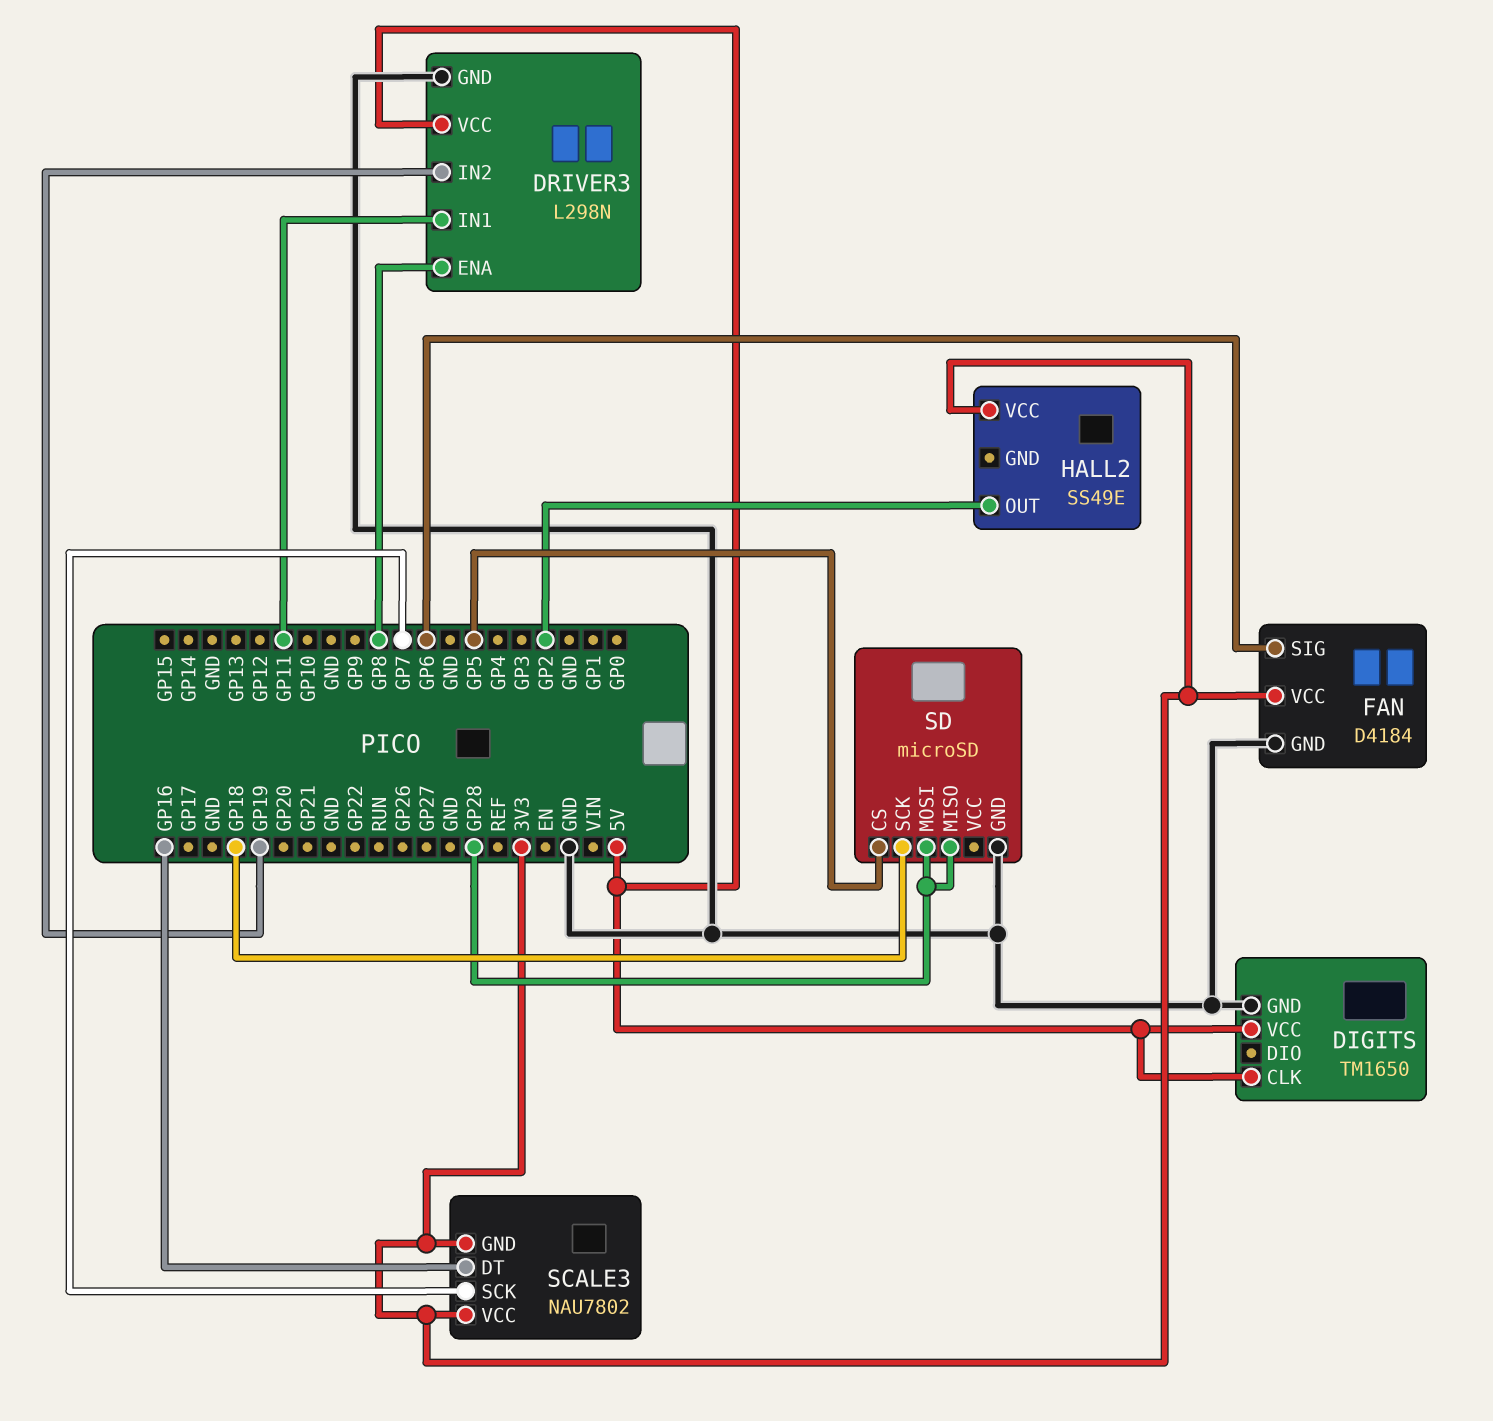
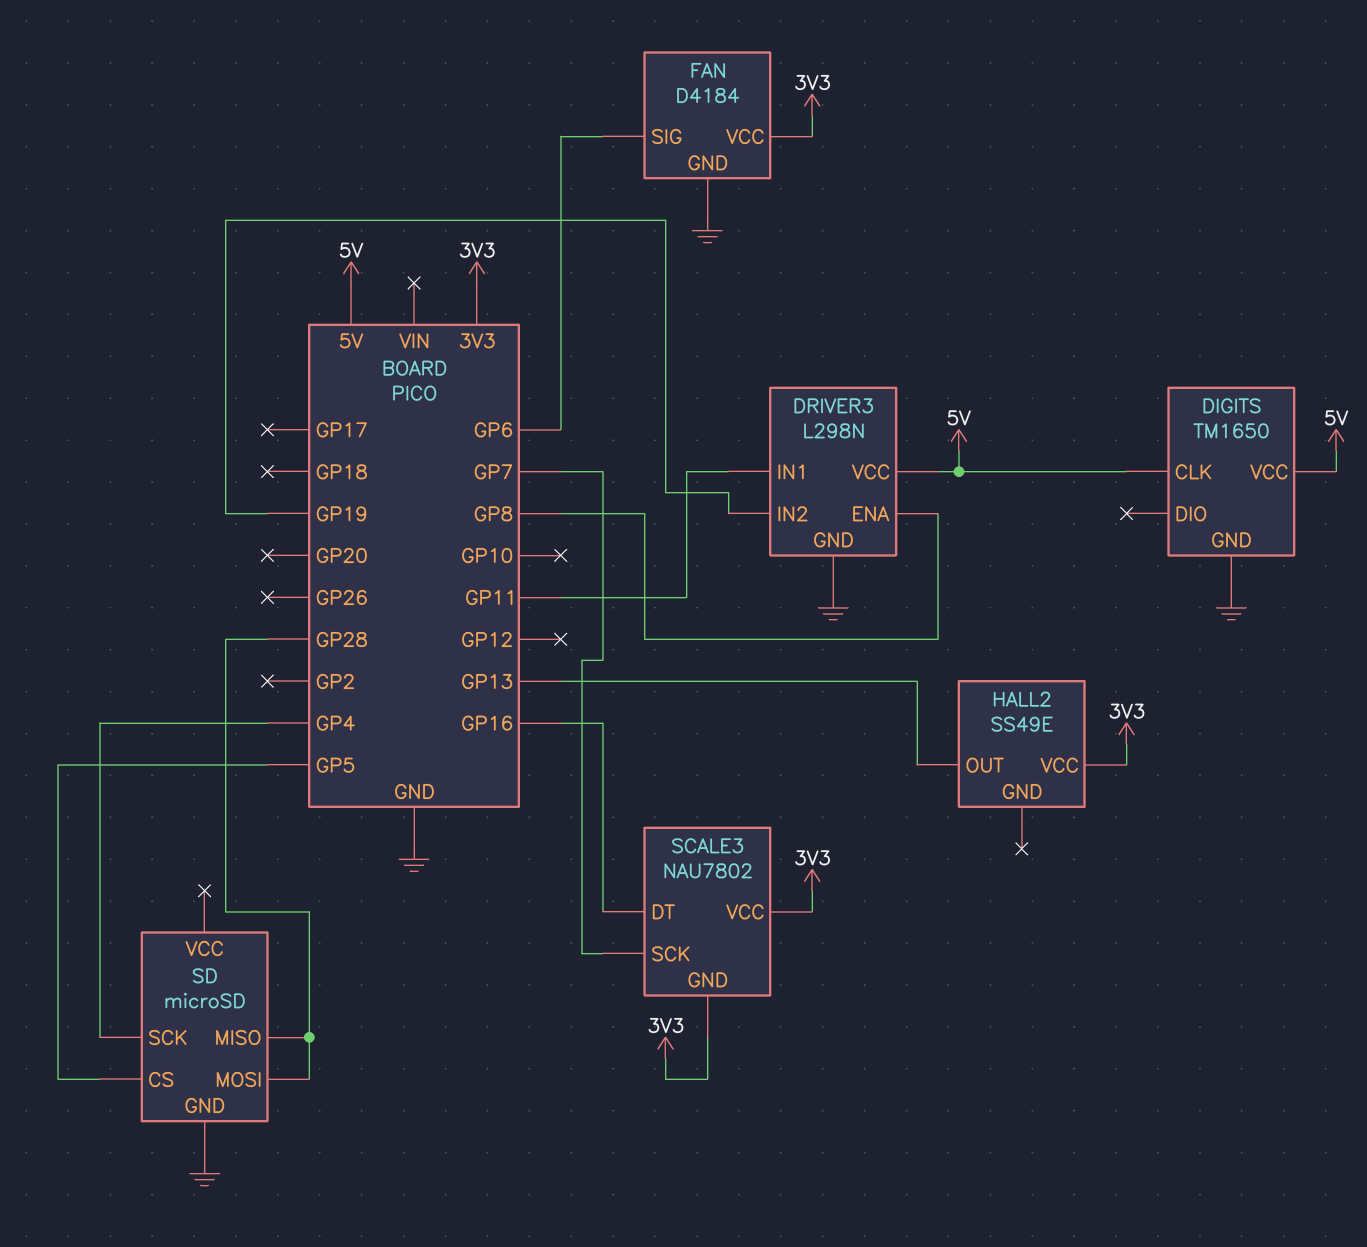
HALL2 pin OUT: GP2 -> GP13
SD pin SCK: GP18 -> GP4

